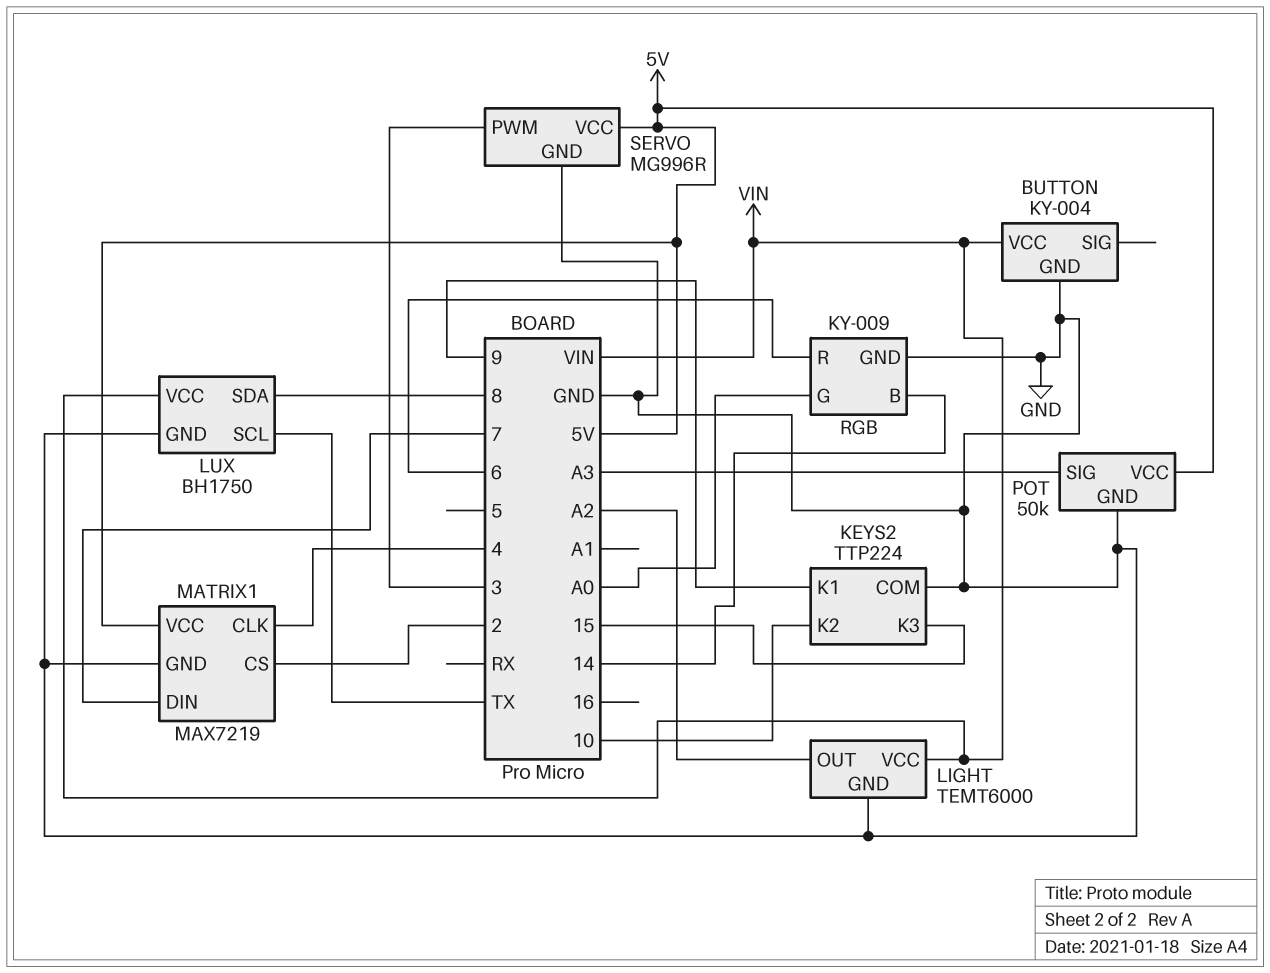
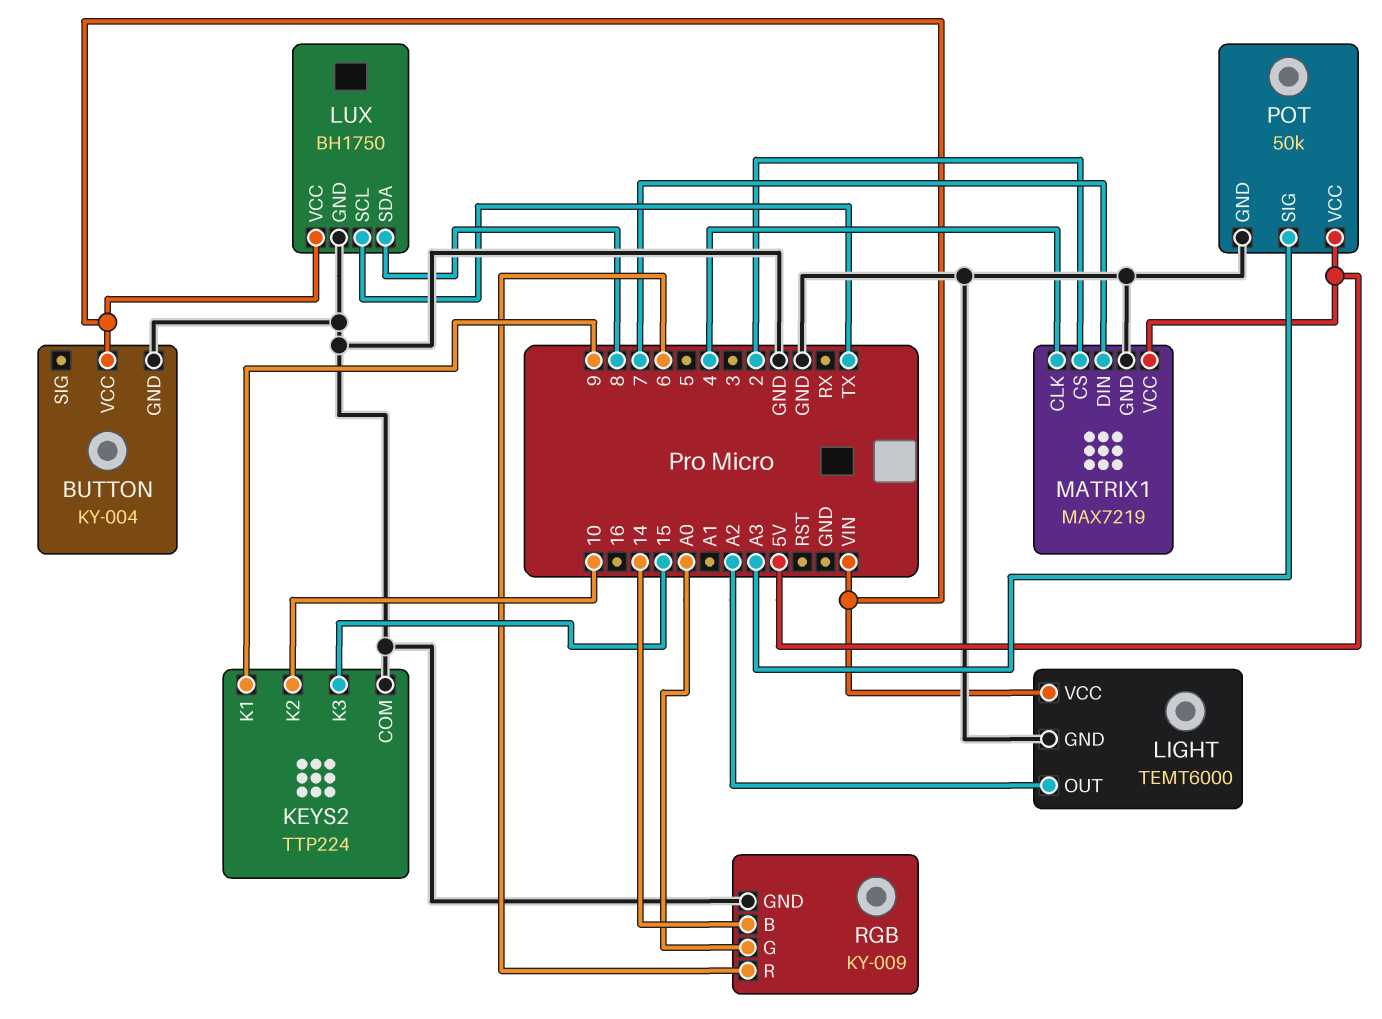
SERVO: MG996R -> none
SERVO pin GND: GND -> none
SERVO pin PWM: 3 -> none
SERVO pin VCC: 5V -> none

